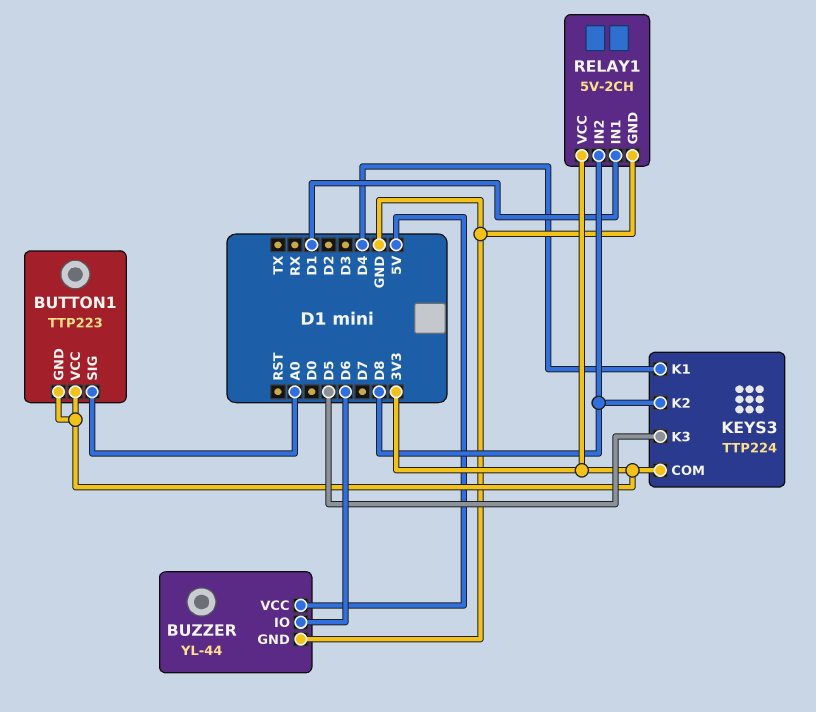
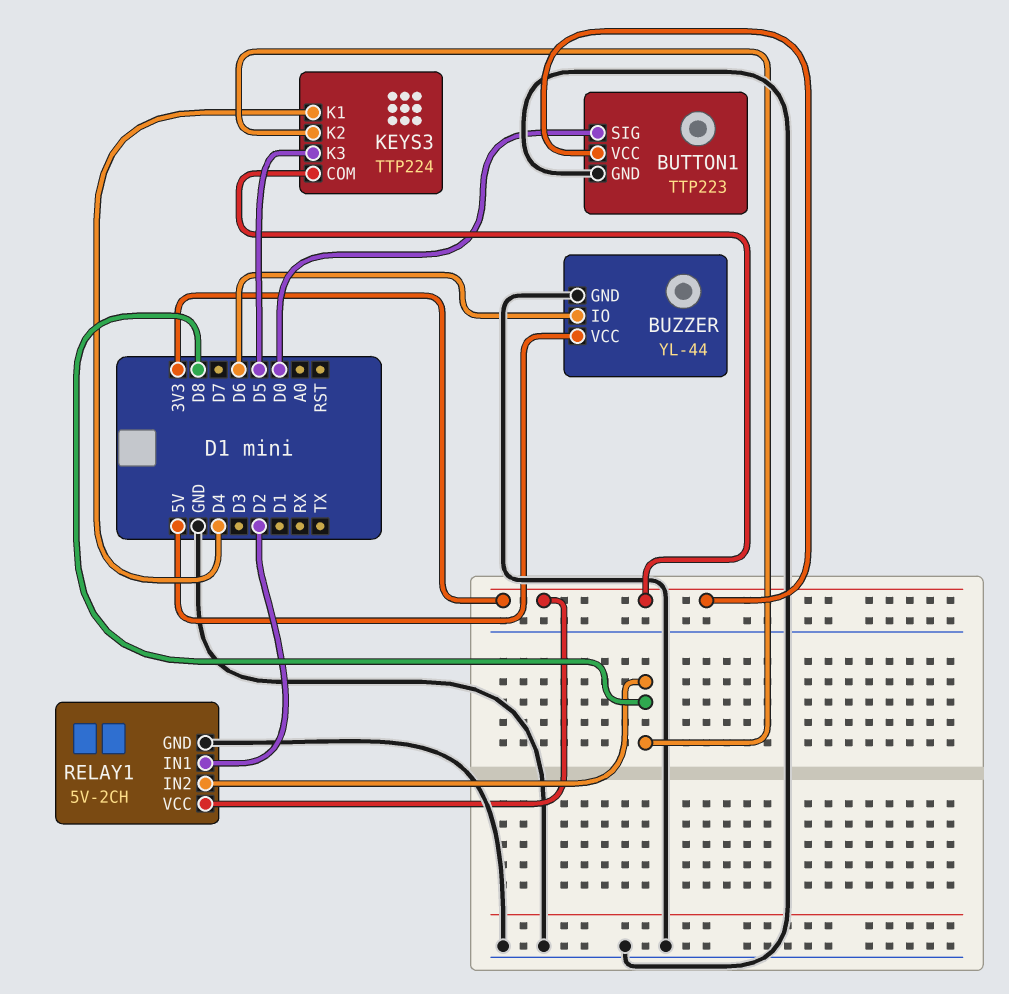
BUTTON1 pin GND: 3V3 -> GND
BUTTON1 pin SIG: A0 -> D0
RELAY1 pin IN1: D1 -> D2

